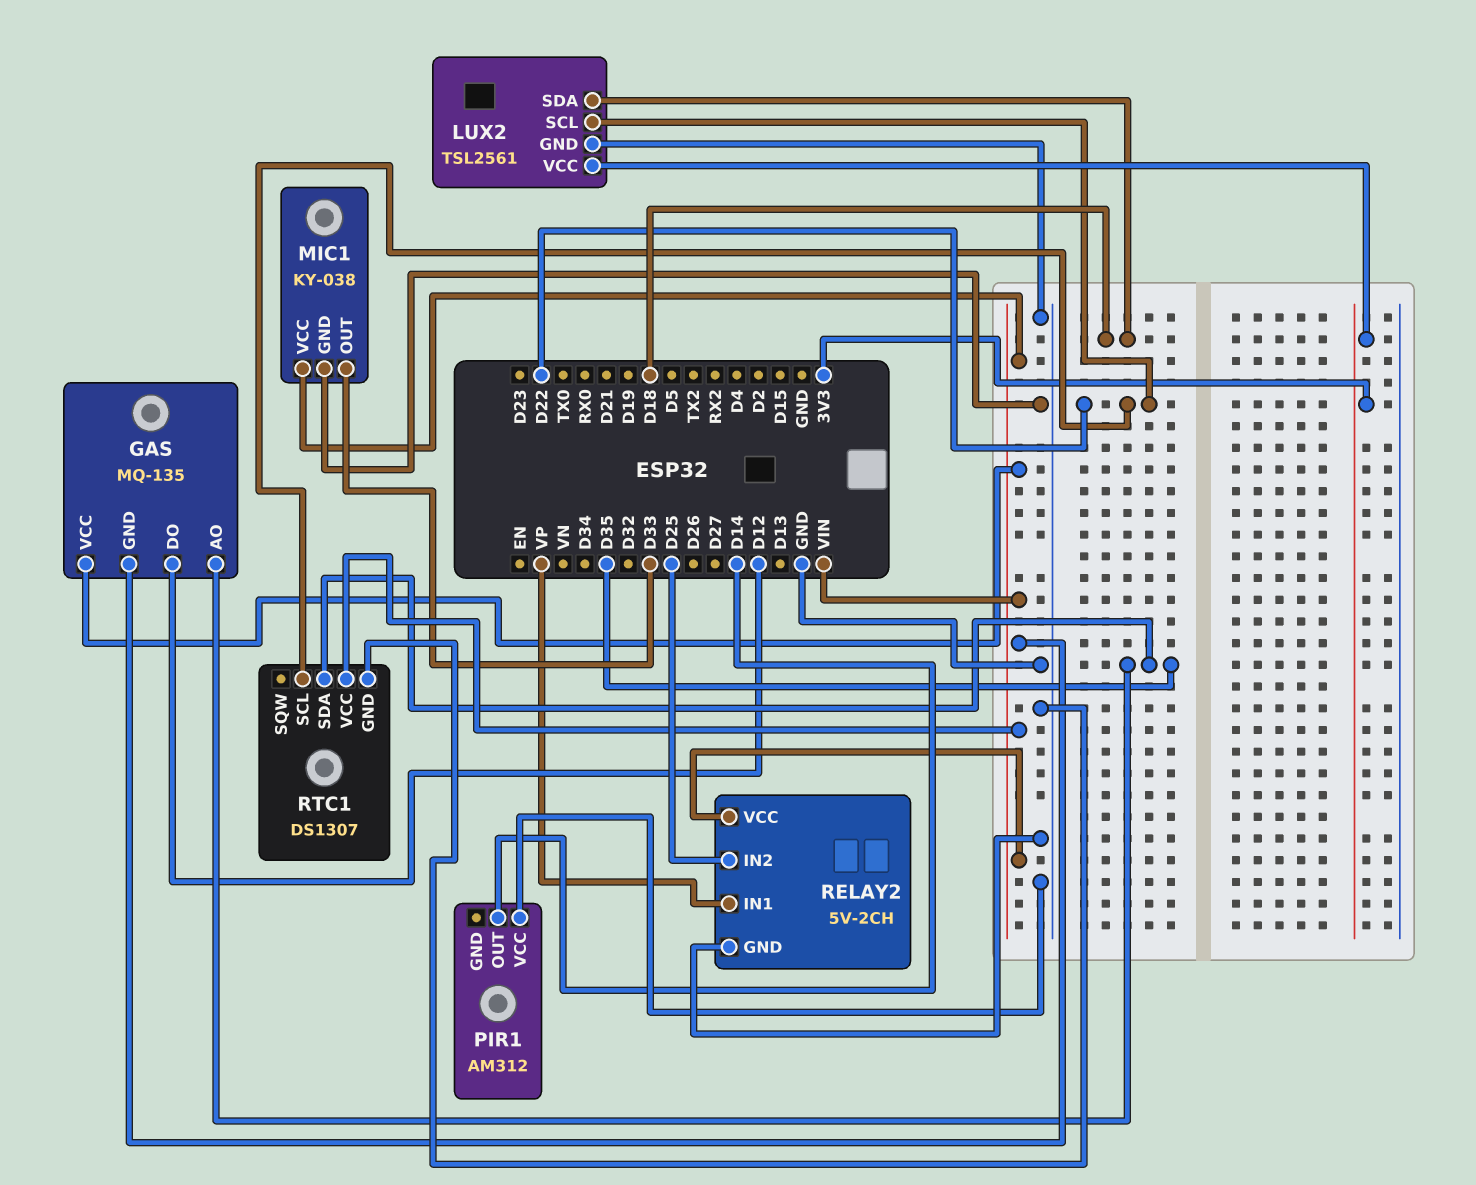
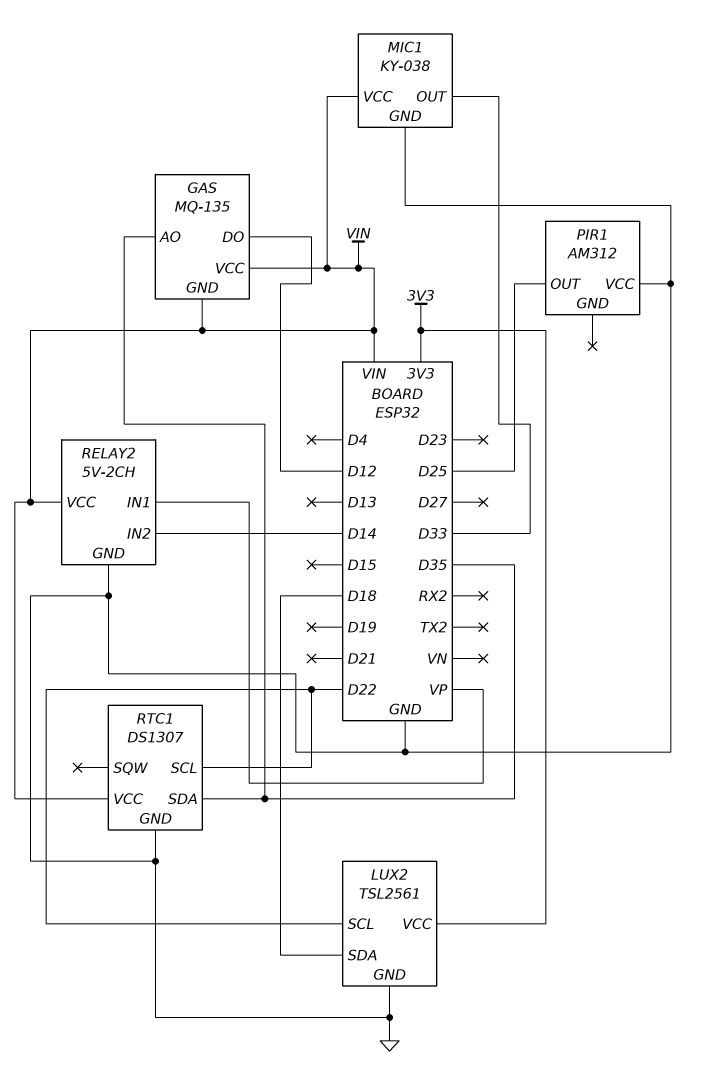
PIR1 pin OUT: D14 -> D25
RELAY2 pin IN2: D25 -> D14

